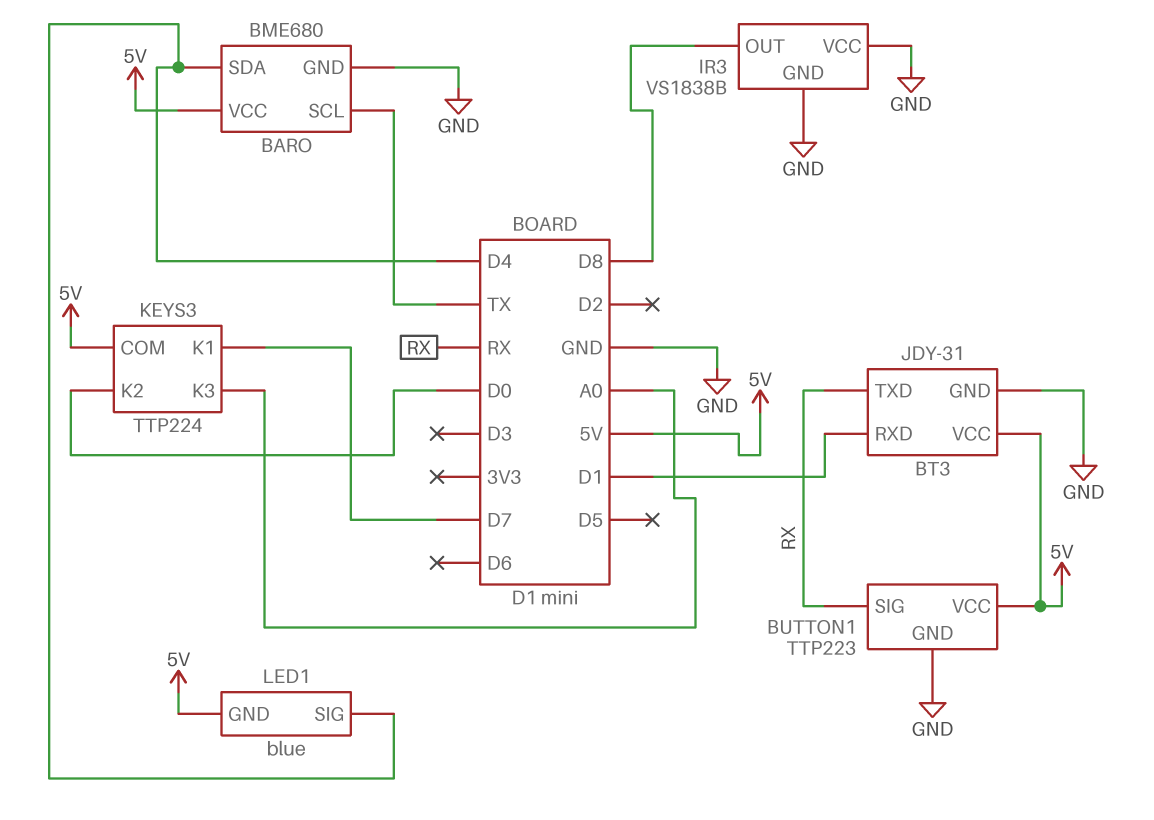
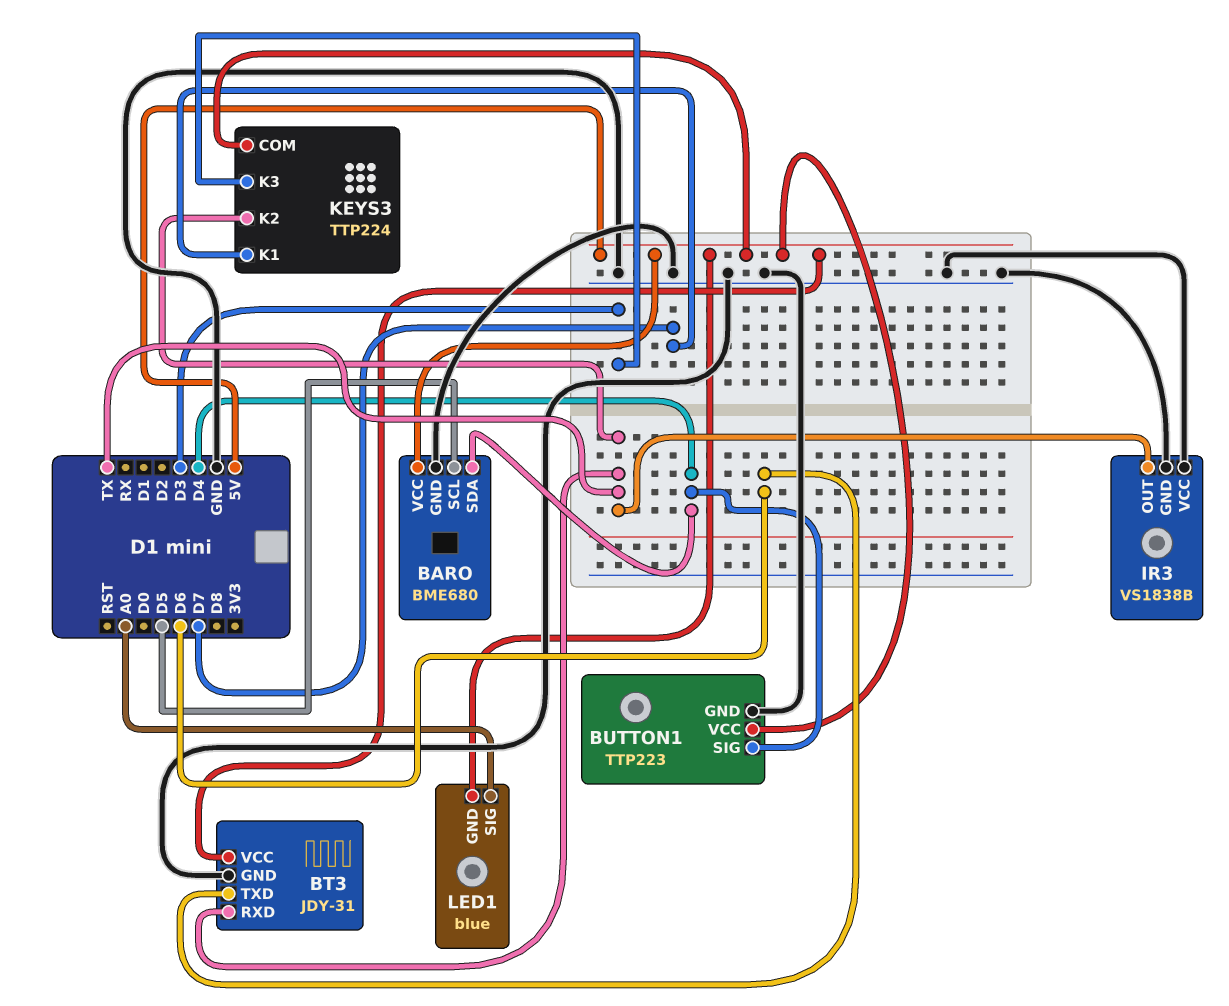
BARO pin SCL: TX -> D5
BT3 pin RXD: D1 -> TX
BT3 pin TXD: RX -> D6
BUTTON1 pin SIG: RX -> D4
IR3 pin OUT: D8 -> TX
KEYS3 pin K2: D0 -> TX
KEYS3 pin K3: A0 -> D3
LED1 pin SIG: D4 -> A0

